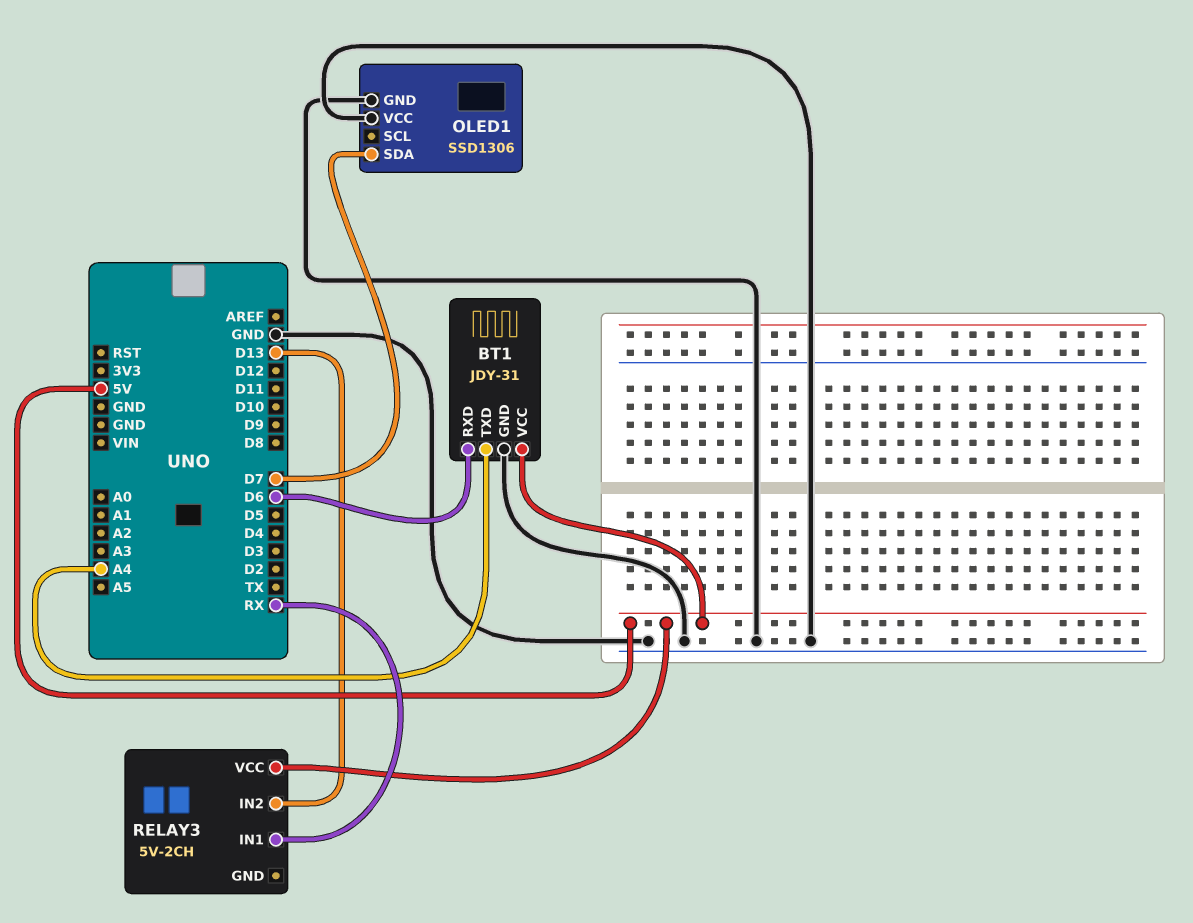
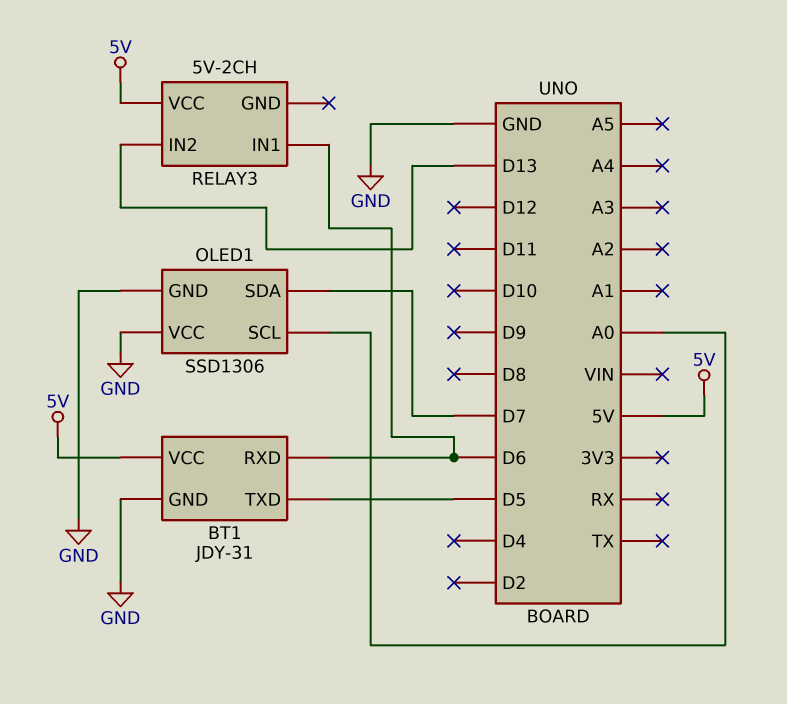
BT1 pin TXD: A4 -> D5
OLED1 pin SCL: none -> A0
RELAY3 pin IN1: RX -> D6

